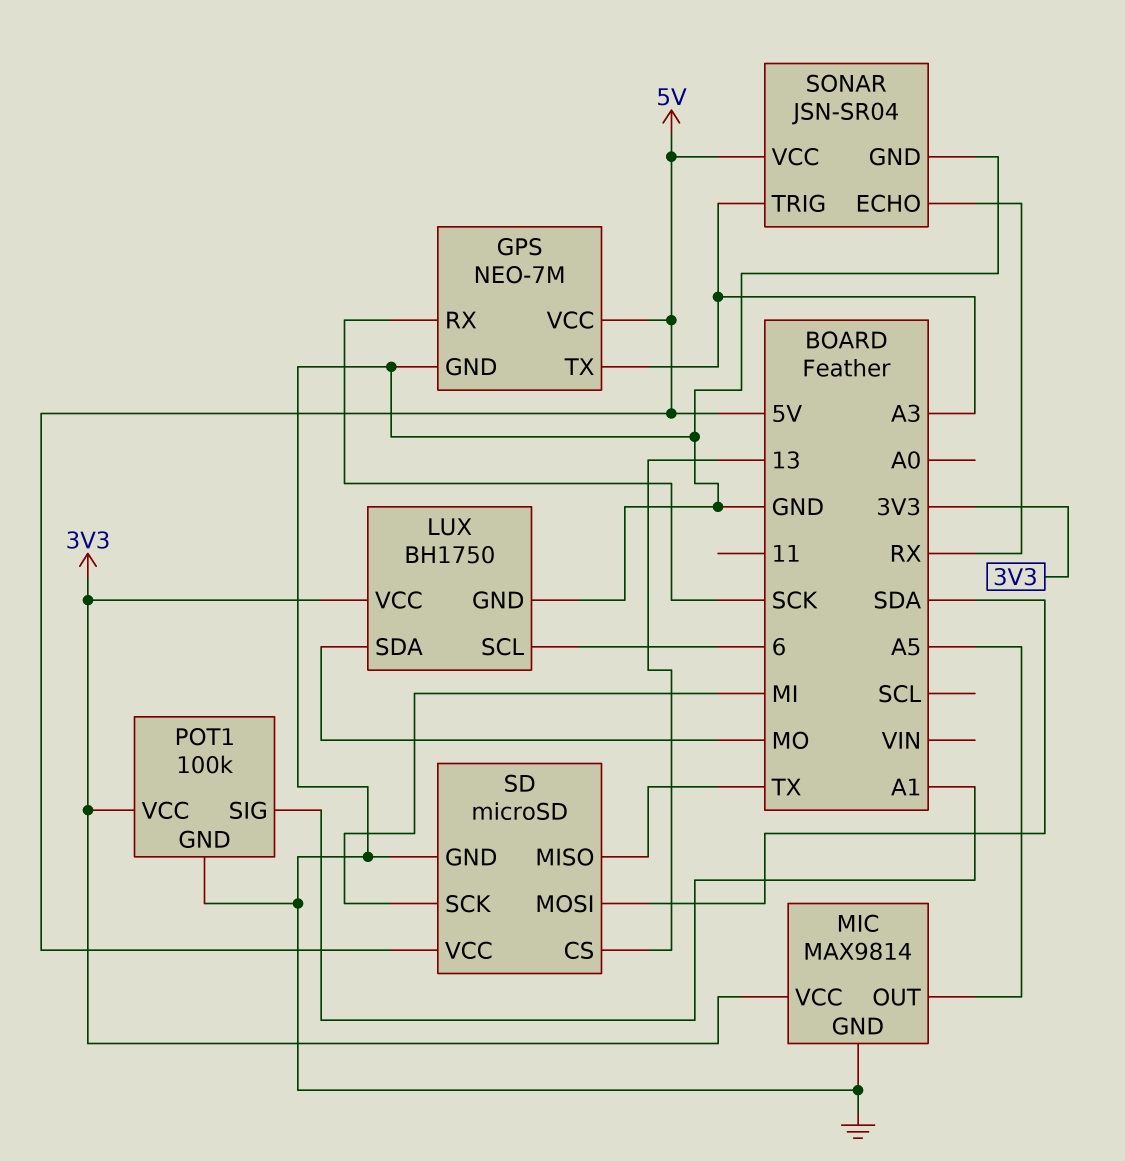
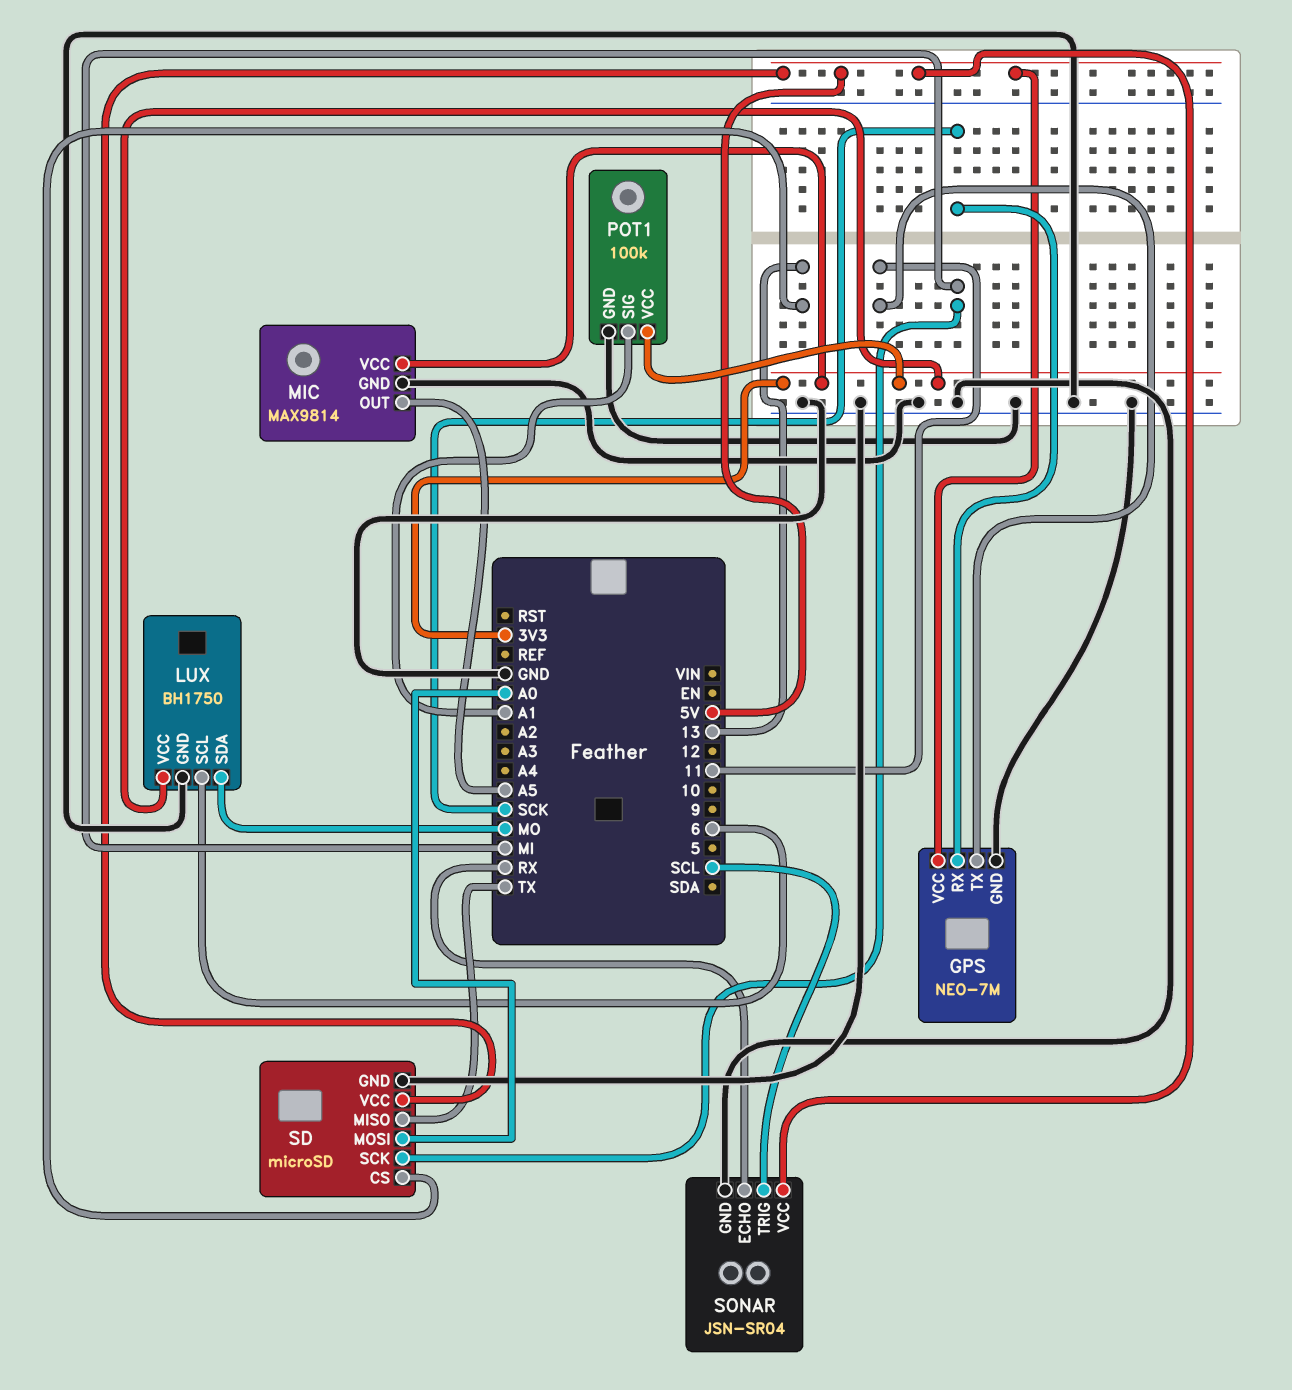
GPS pin TX: A3 -> 11
SD pin MOSI: SDA -> A0
SONAR pin TRIG: A3 -> SCL

